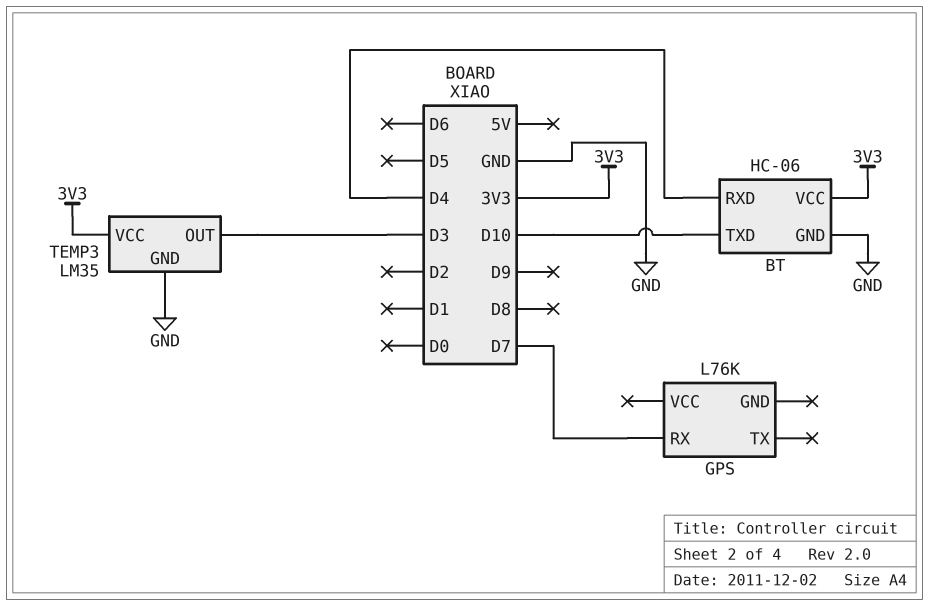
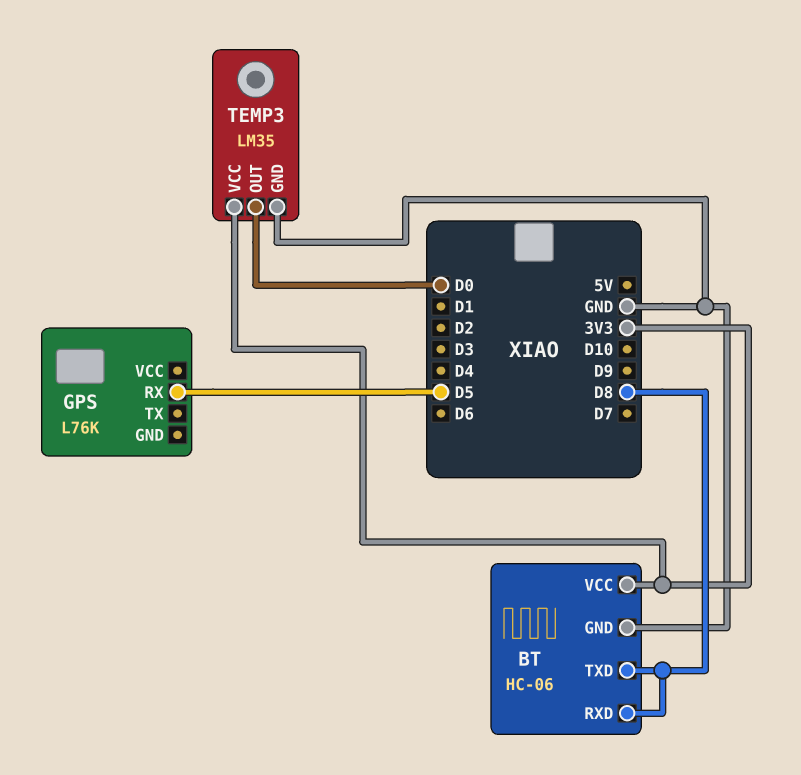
BT pin RXD: D4 -> D8
BT pin TXD: D10 -> D8
GPS pin RX: D7 -> D5
TEMP3 pin OUT: D3 -> D0

